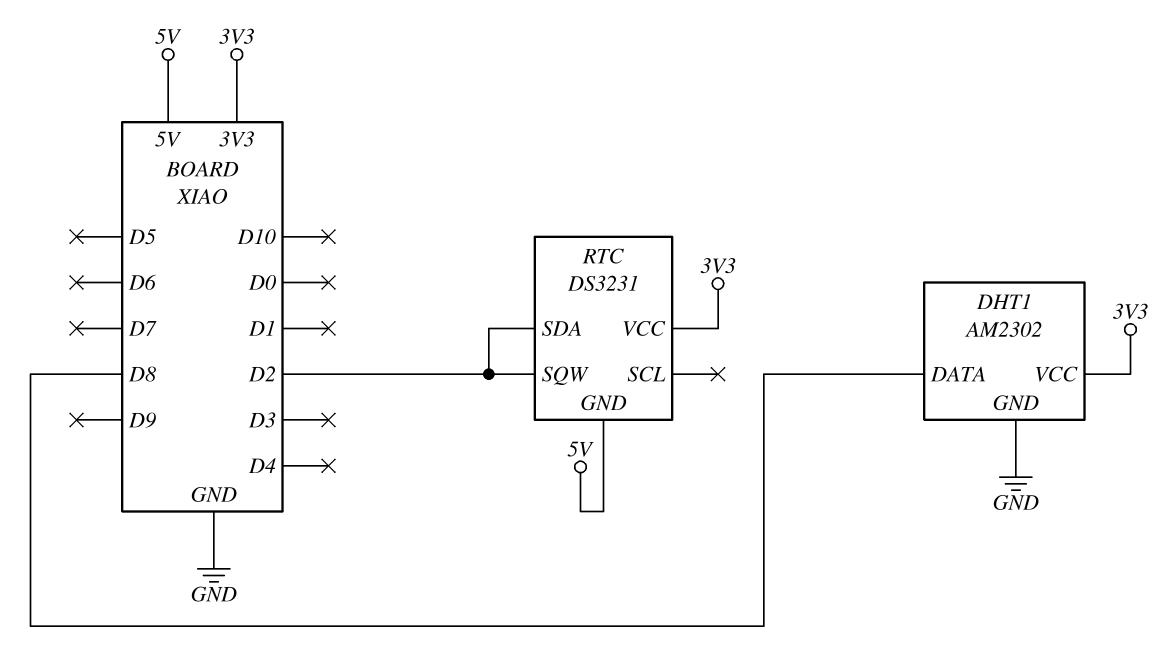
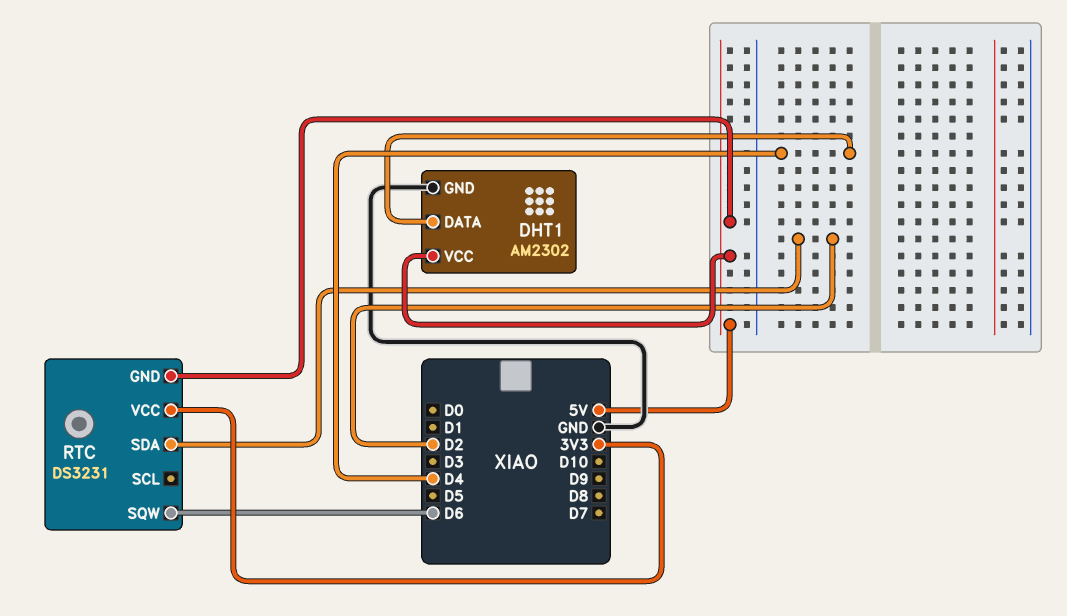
DHT1 pin DATA: D8 -> D4
DHT1 pin VCC: 3V3 -> 5V
RTC pin SQW: D2 -> D6

